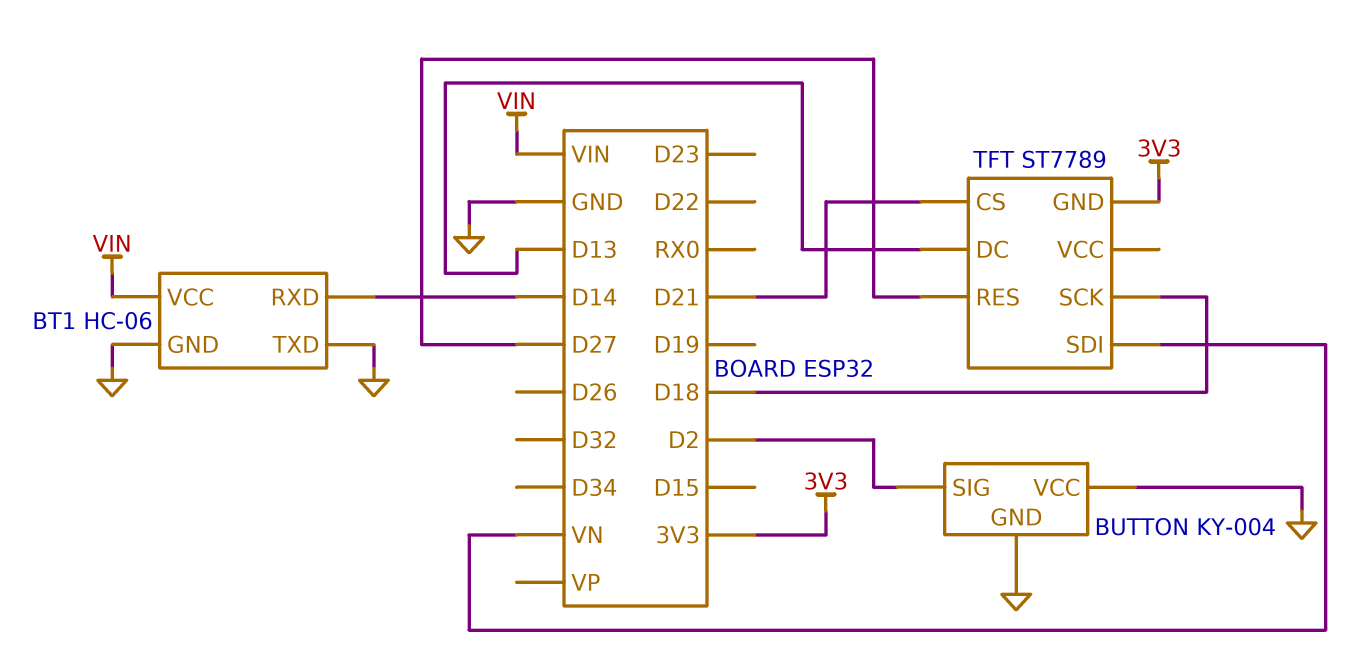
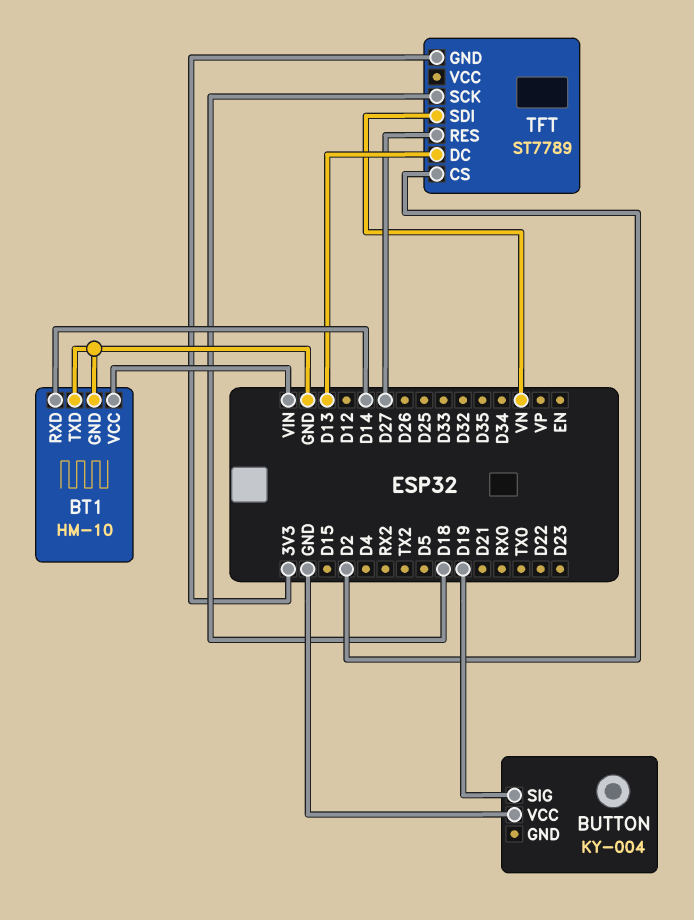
BT1: HC-06 -> HM-10
BUTTON pin GND: GND -> none
BUTTON pin SIG: D2 -> D19
TFT pin CS: D21 -> D2

